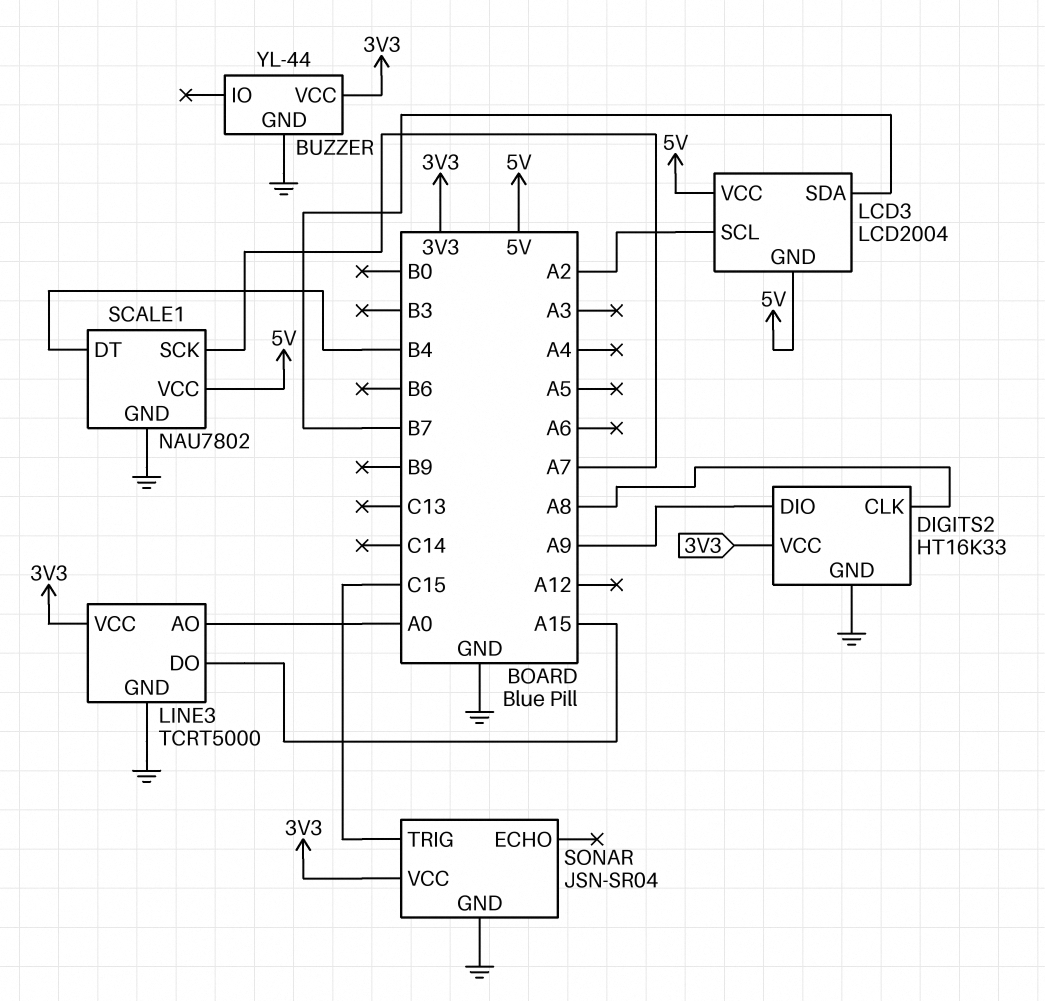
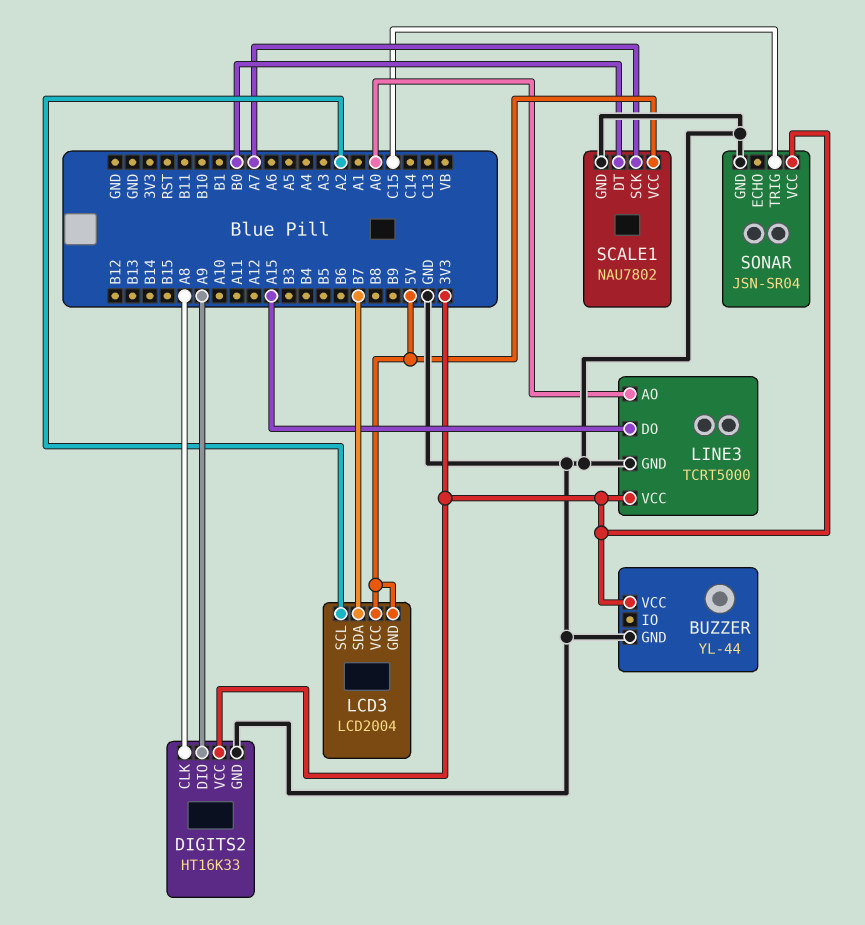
SCALE1 pin DT: B4 -> B0

